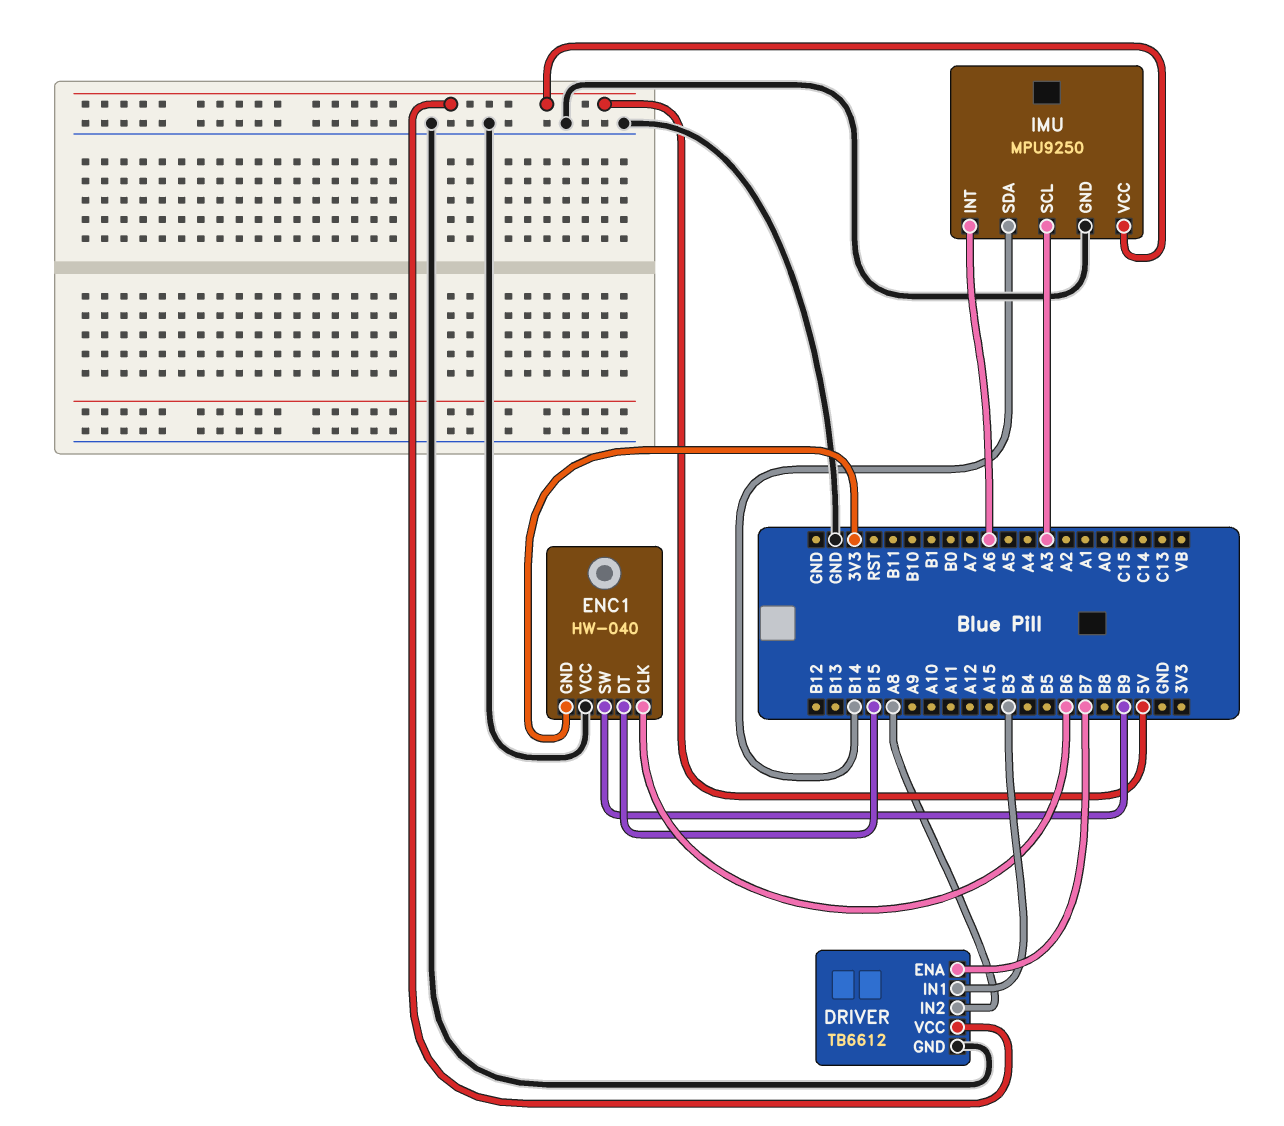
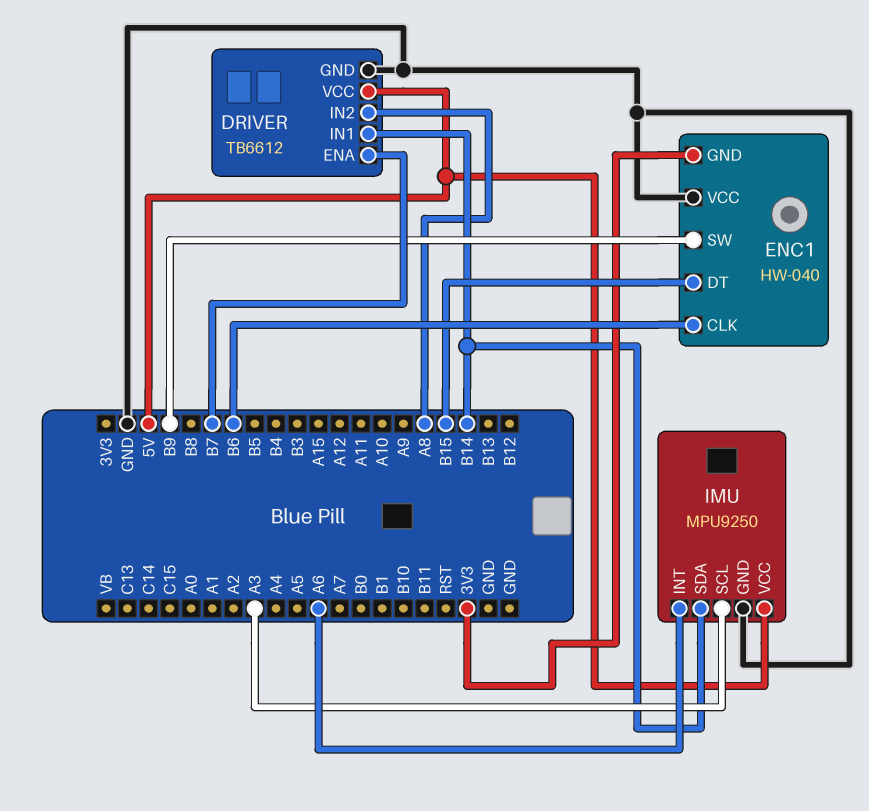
DRIVER pin IN1: B3 -> B14

